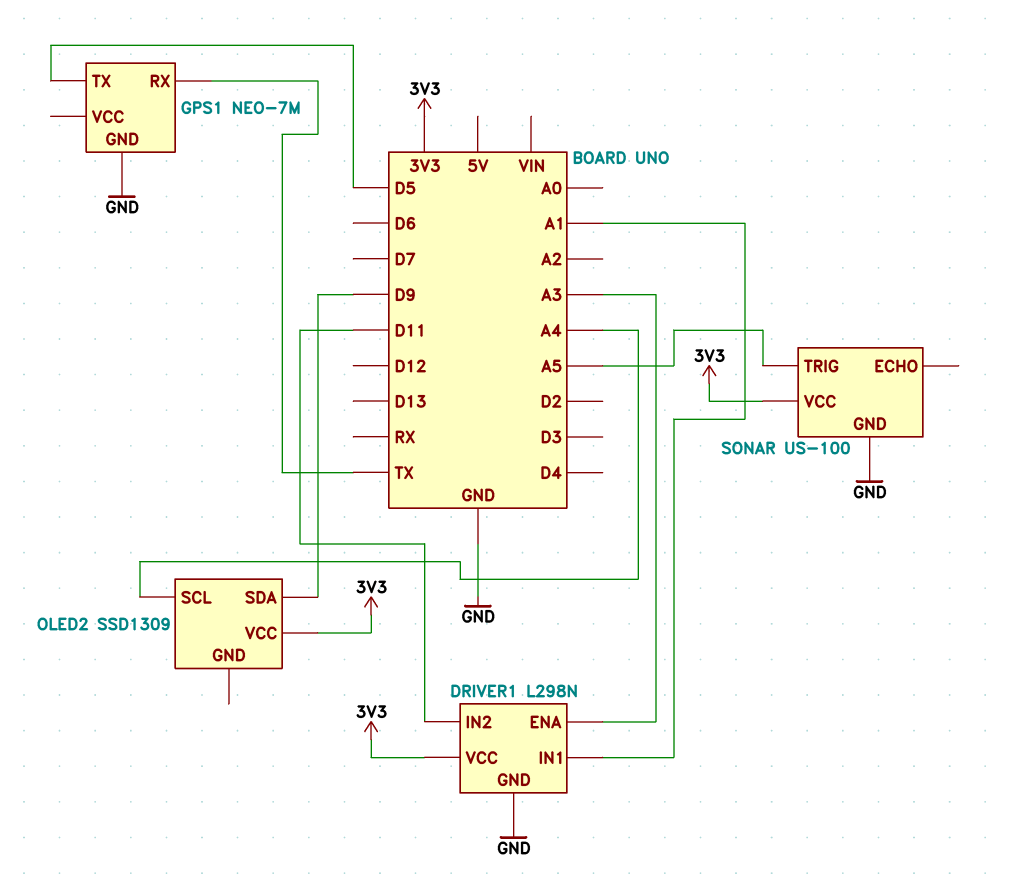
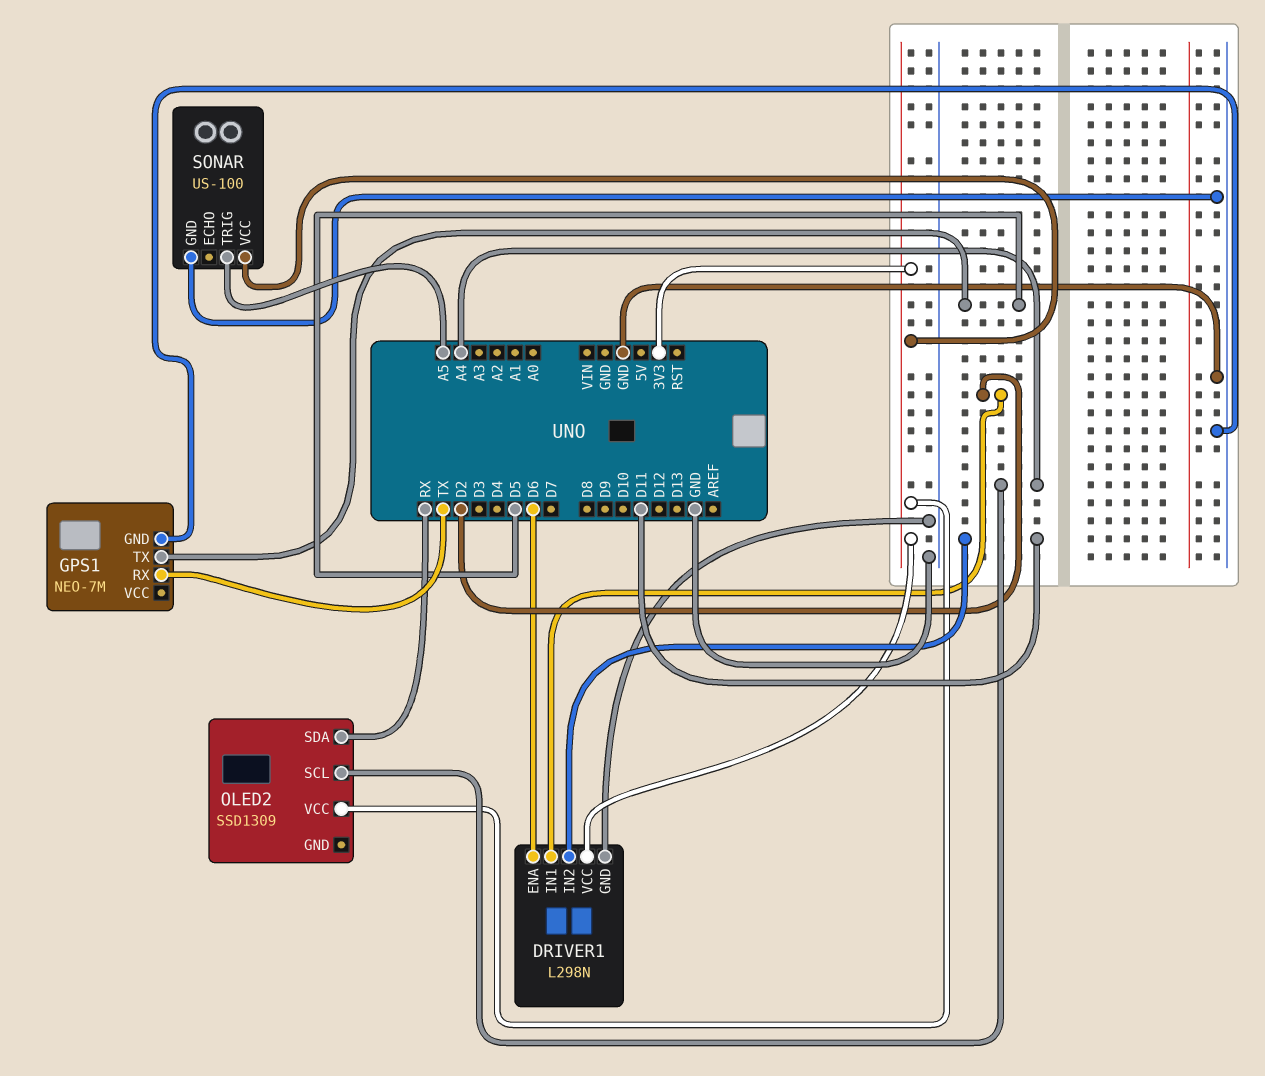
DRIVER1 pin ENA: A3 -> D6
DRIVER1 pin IN1: A1 -> D2
OLED2 pin SDA: D9 -> RX

